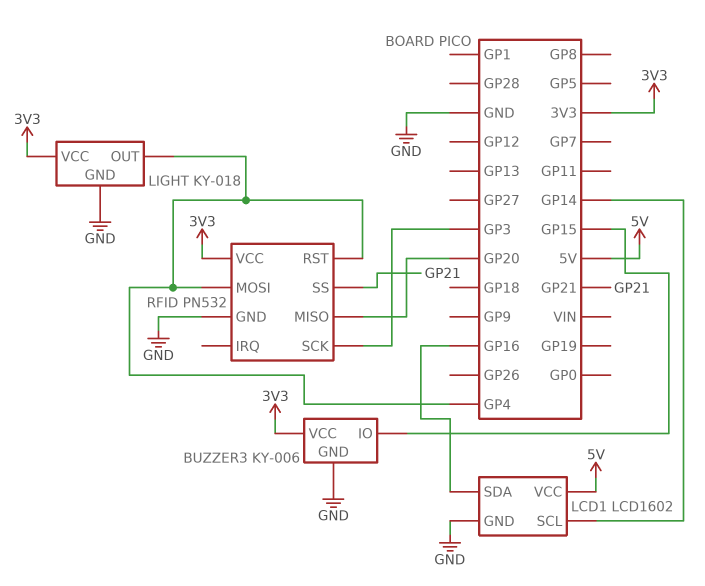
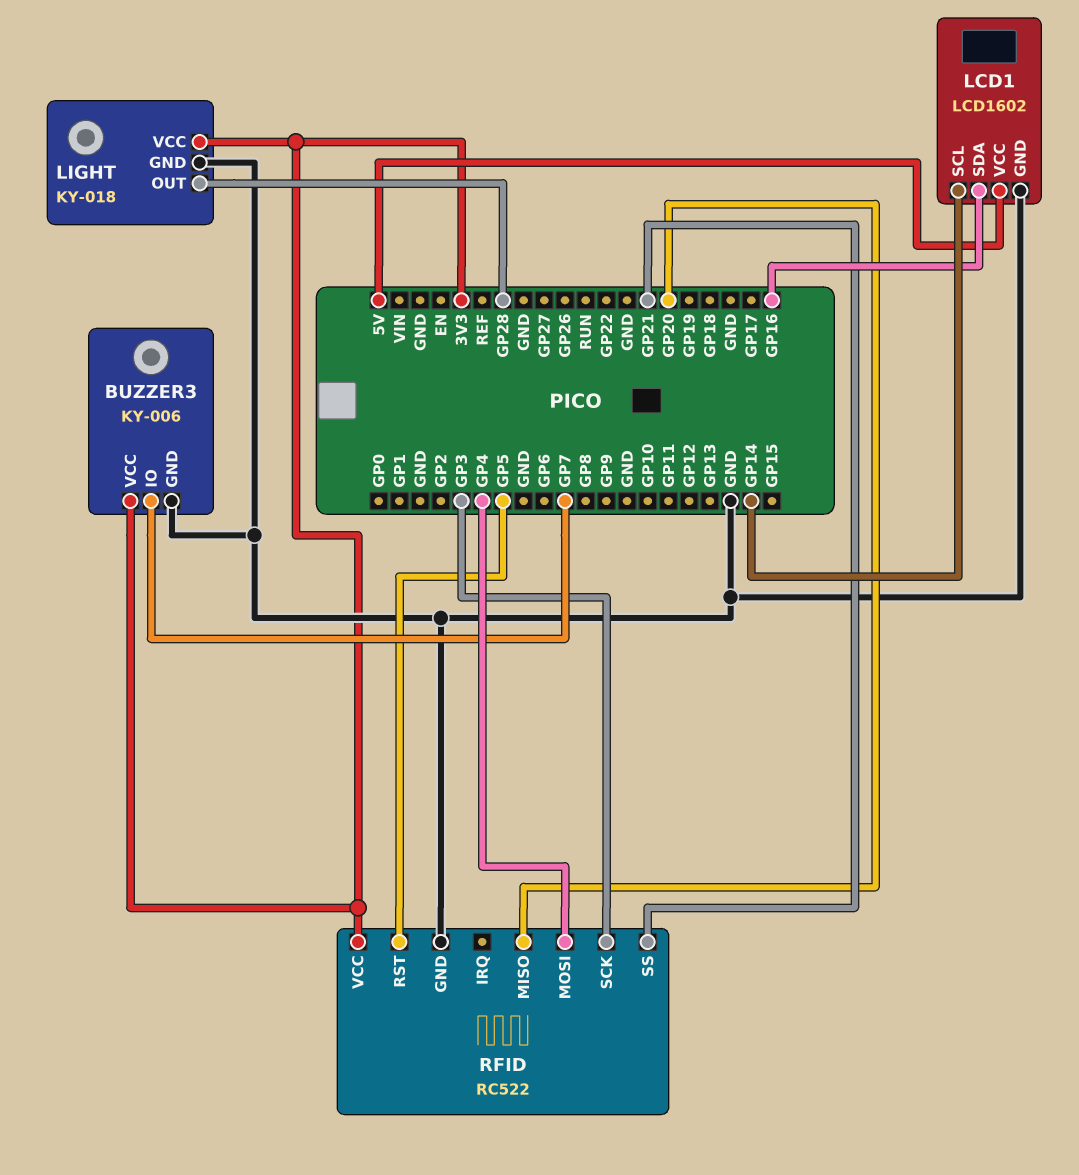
BUZZER3 pin IO: GP15 -> GP7
LIGHT pin OUT: GP4 -> GP28
RFID: PN532 -> RC522
RFID pin RST: GP4 -> GP5

